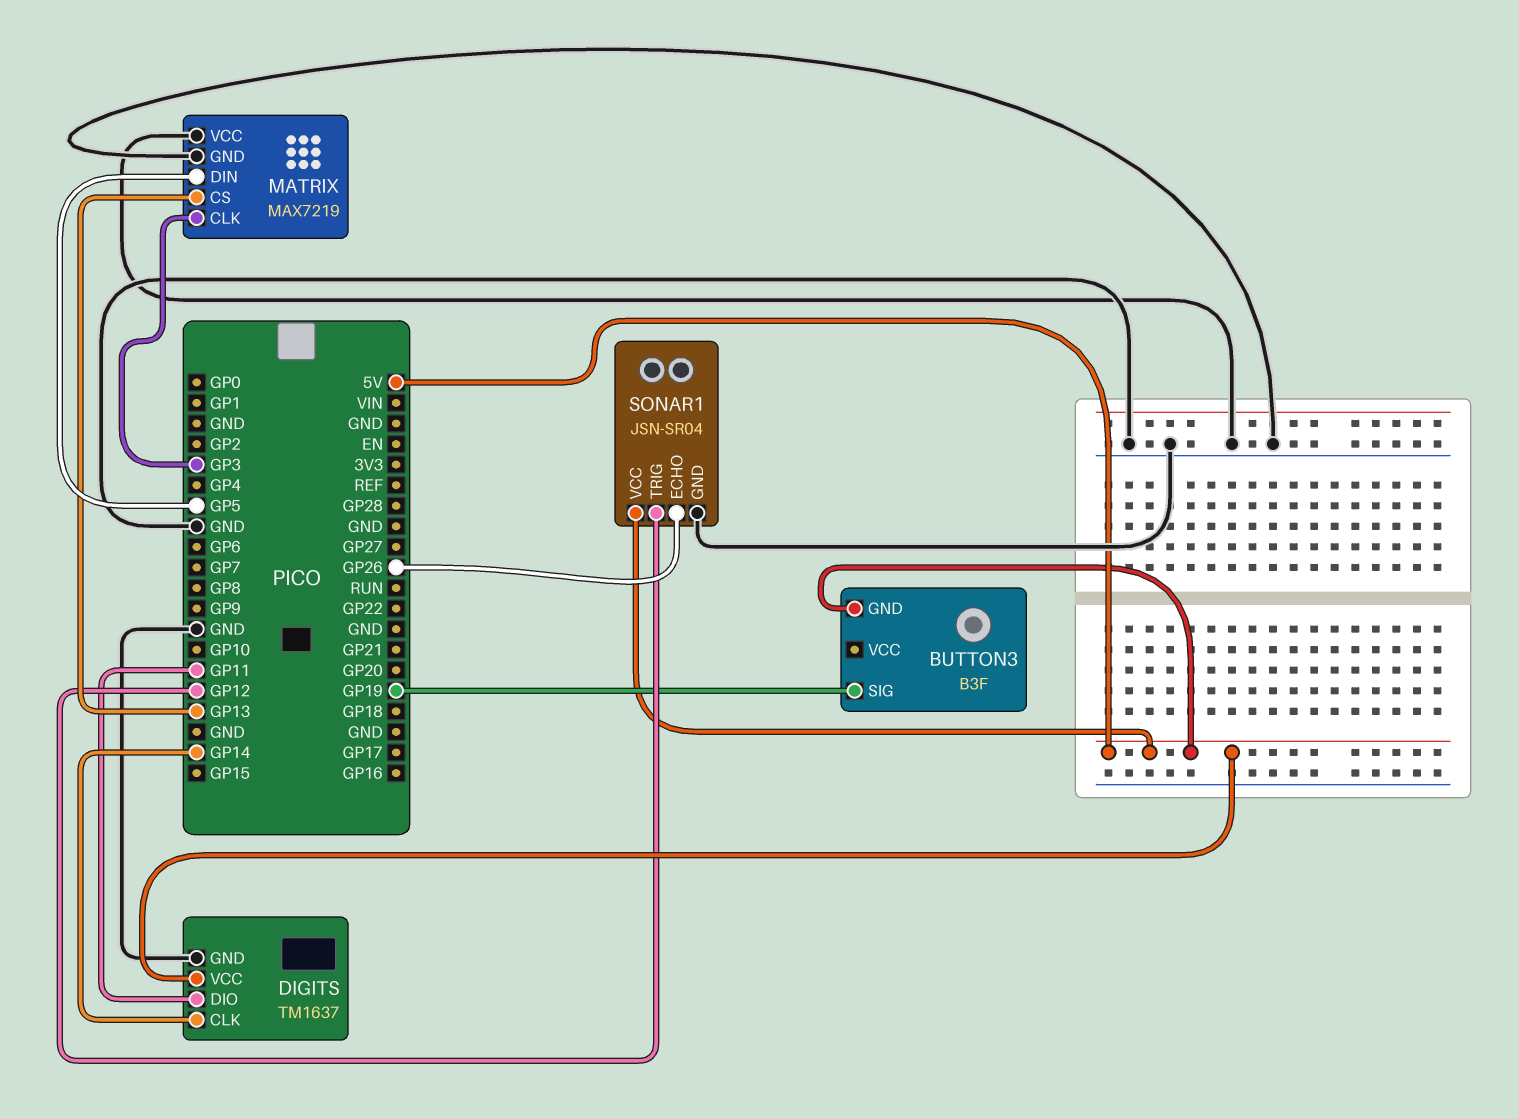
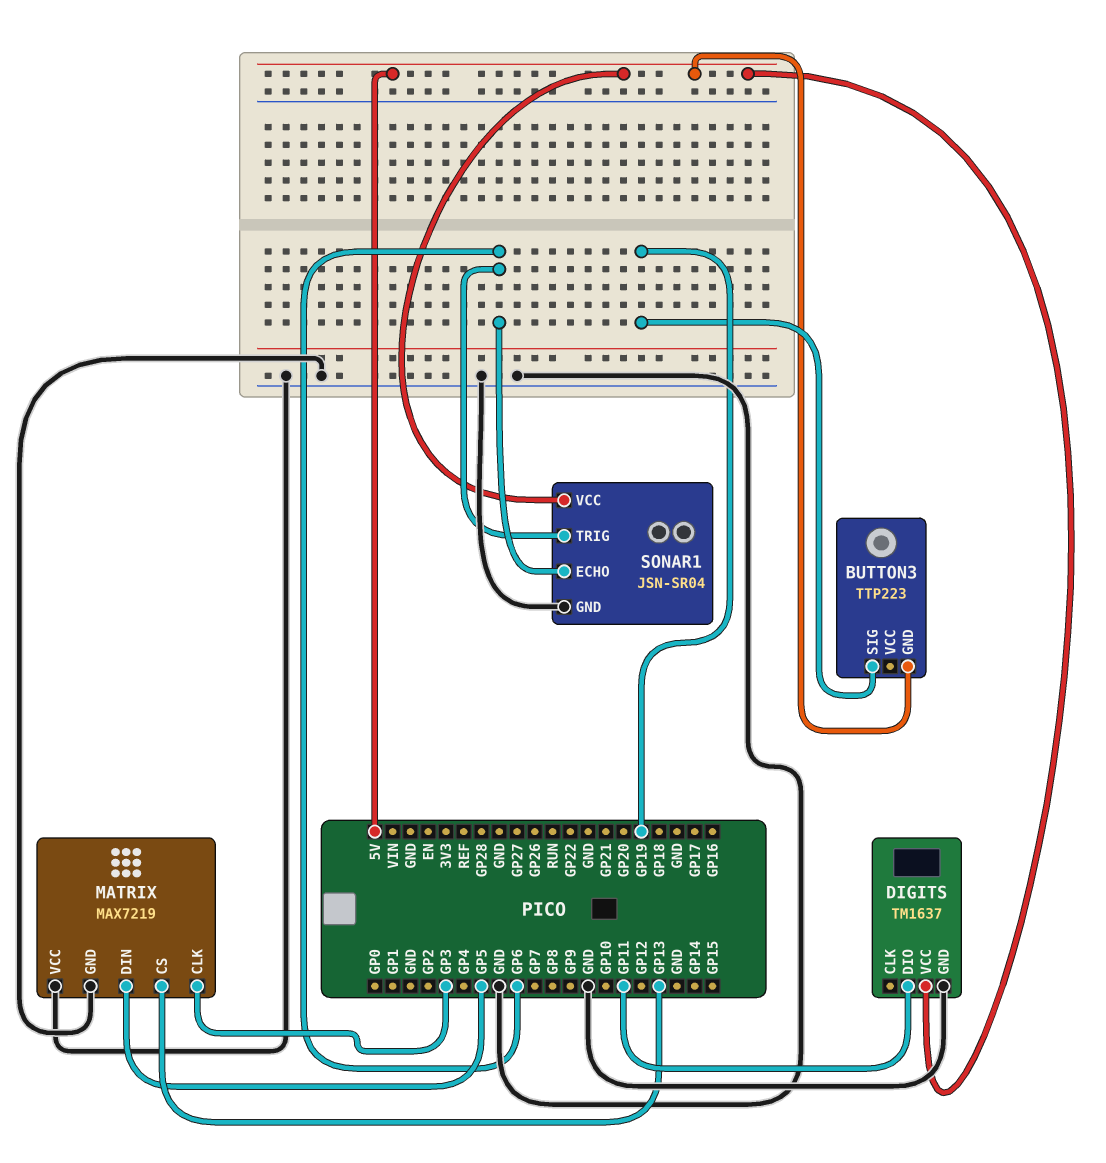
BUTTON3: B3F -> TTP223
DIGITS pin CLK: GP14 -> none
SONAR1 pin ECHO: GP26 -> GP6
SONAR1 pin TRIG: GP12 -> GP6

